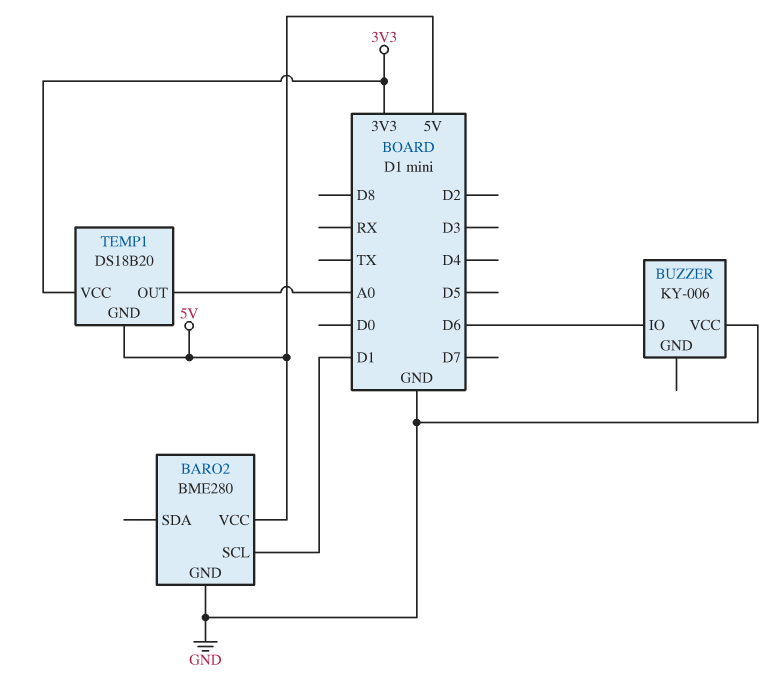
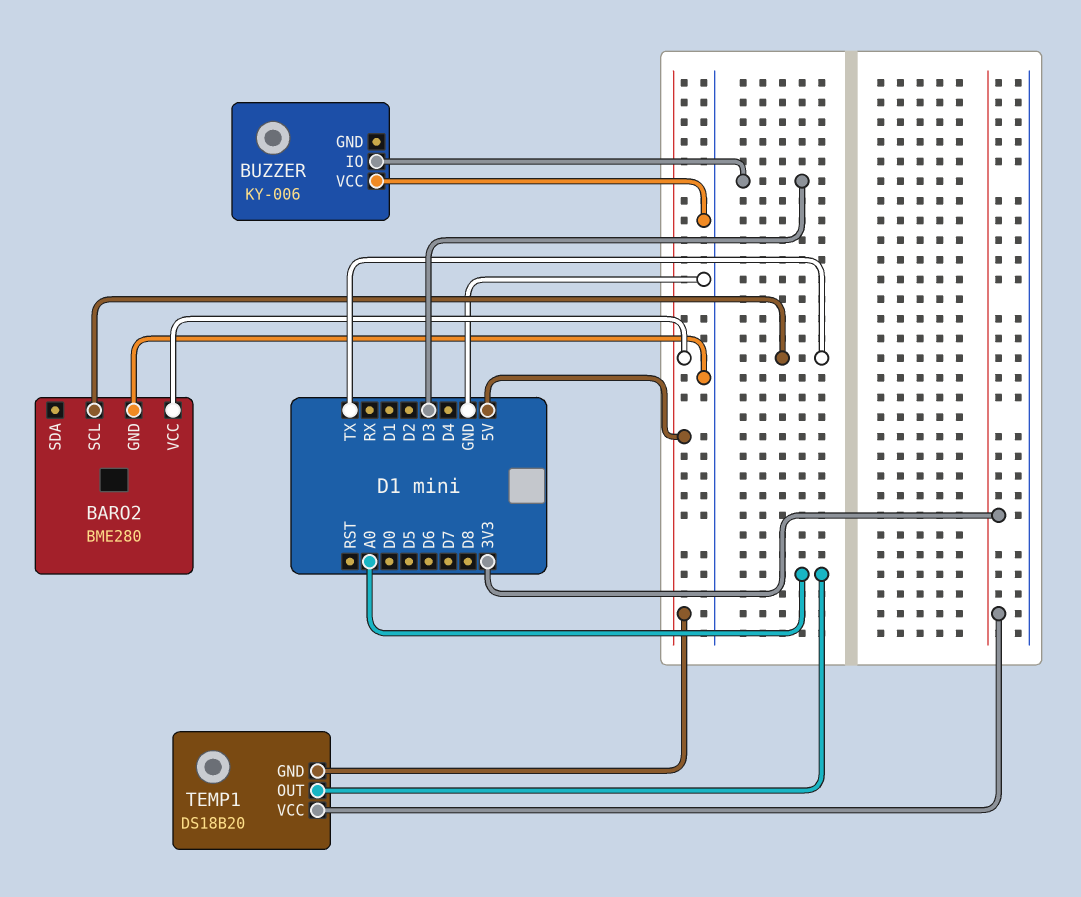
BARO2 pin SCL: D1 -> TX
BUZZER pin IO: D6 -> D3

